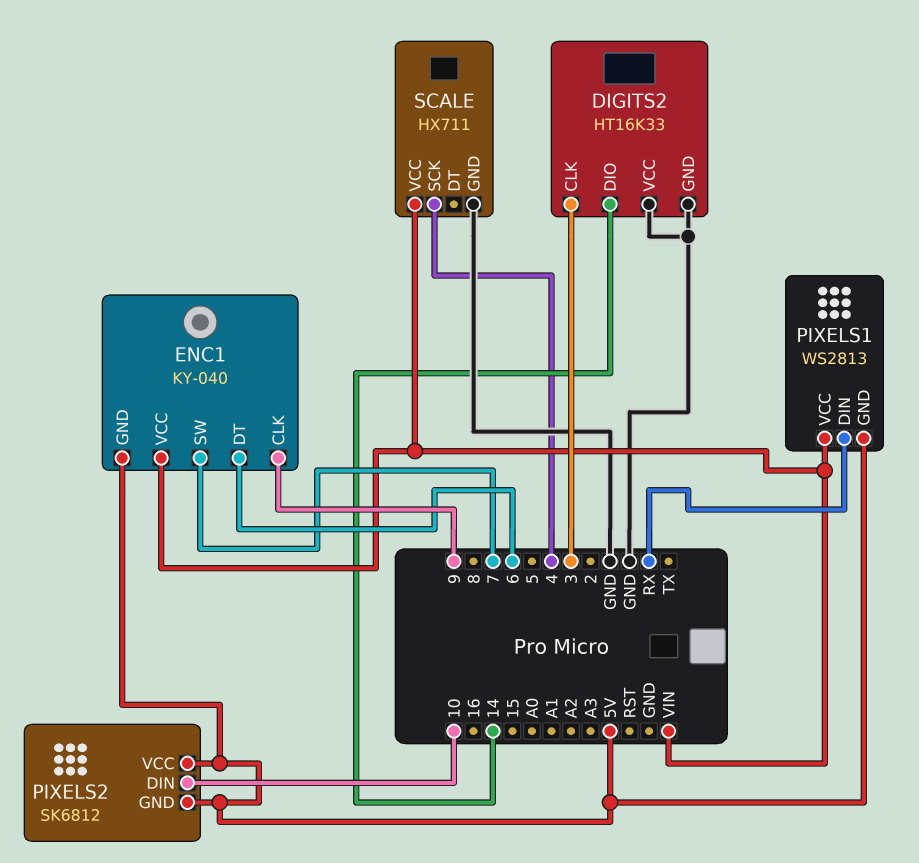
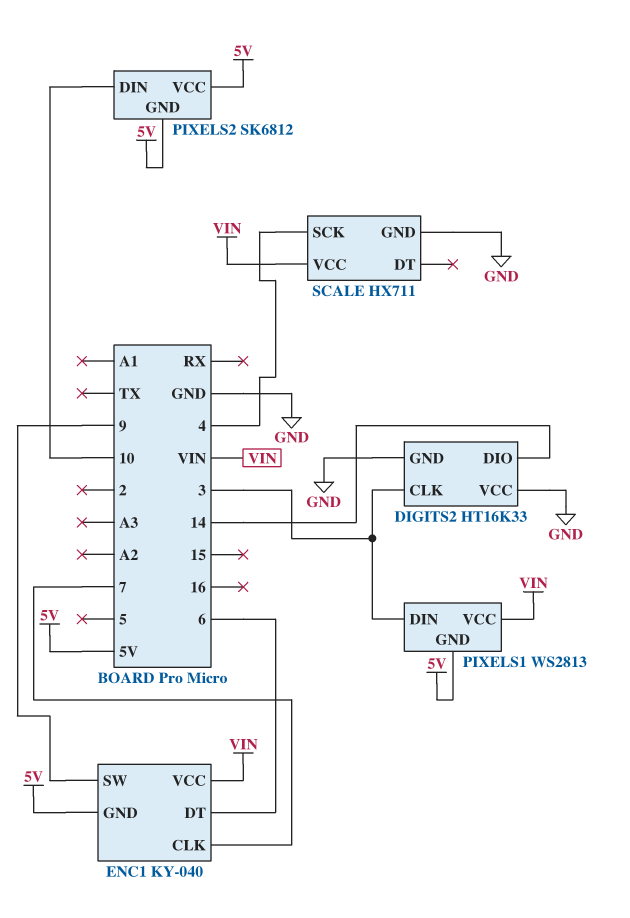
ENC1 pin CLK: 9 -> 7
ENC1 pin SW: 7 -> 9
PIXELS1 pin DIN: RX -> 3

